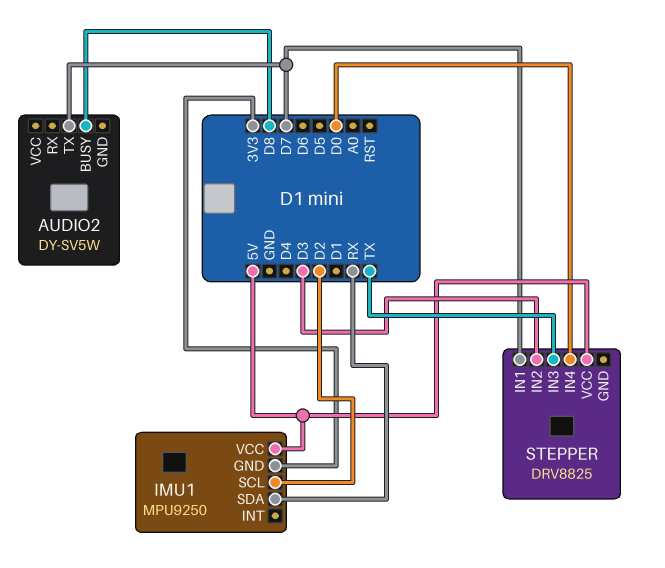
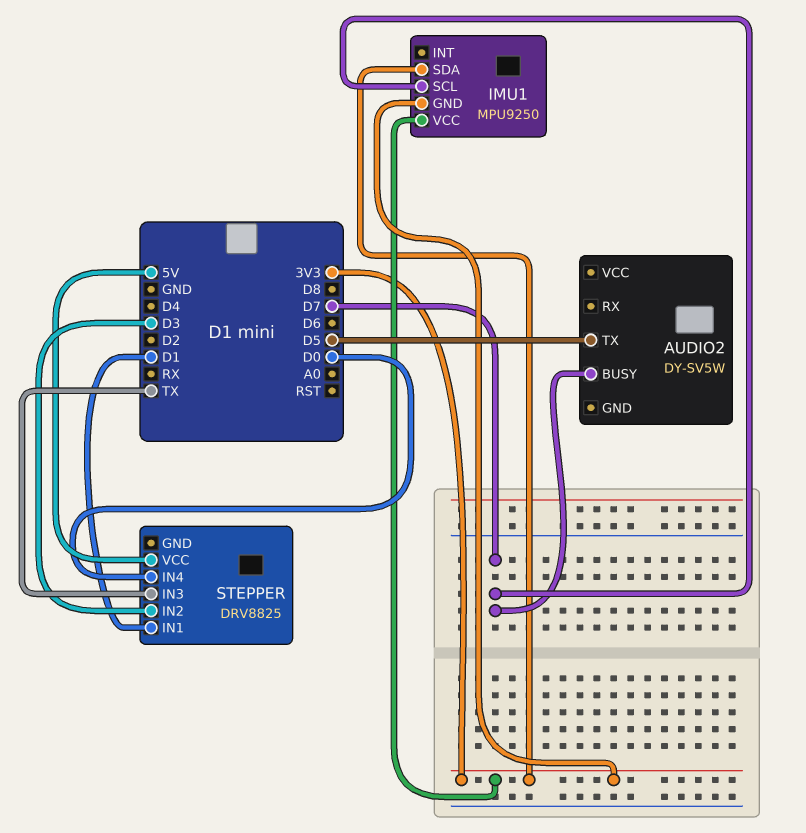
AUDIO2 pin BUSY: D8 -> D7
AUDIO2 pin TX: D7 -> D5
IMU1 pin SCL: D2 -> D7
IMU1 pin SDA: RX -> 3V3
IMU1 pin VCC: 5V -> 3V3
STEPPER pin IN1: D7 -> D1

